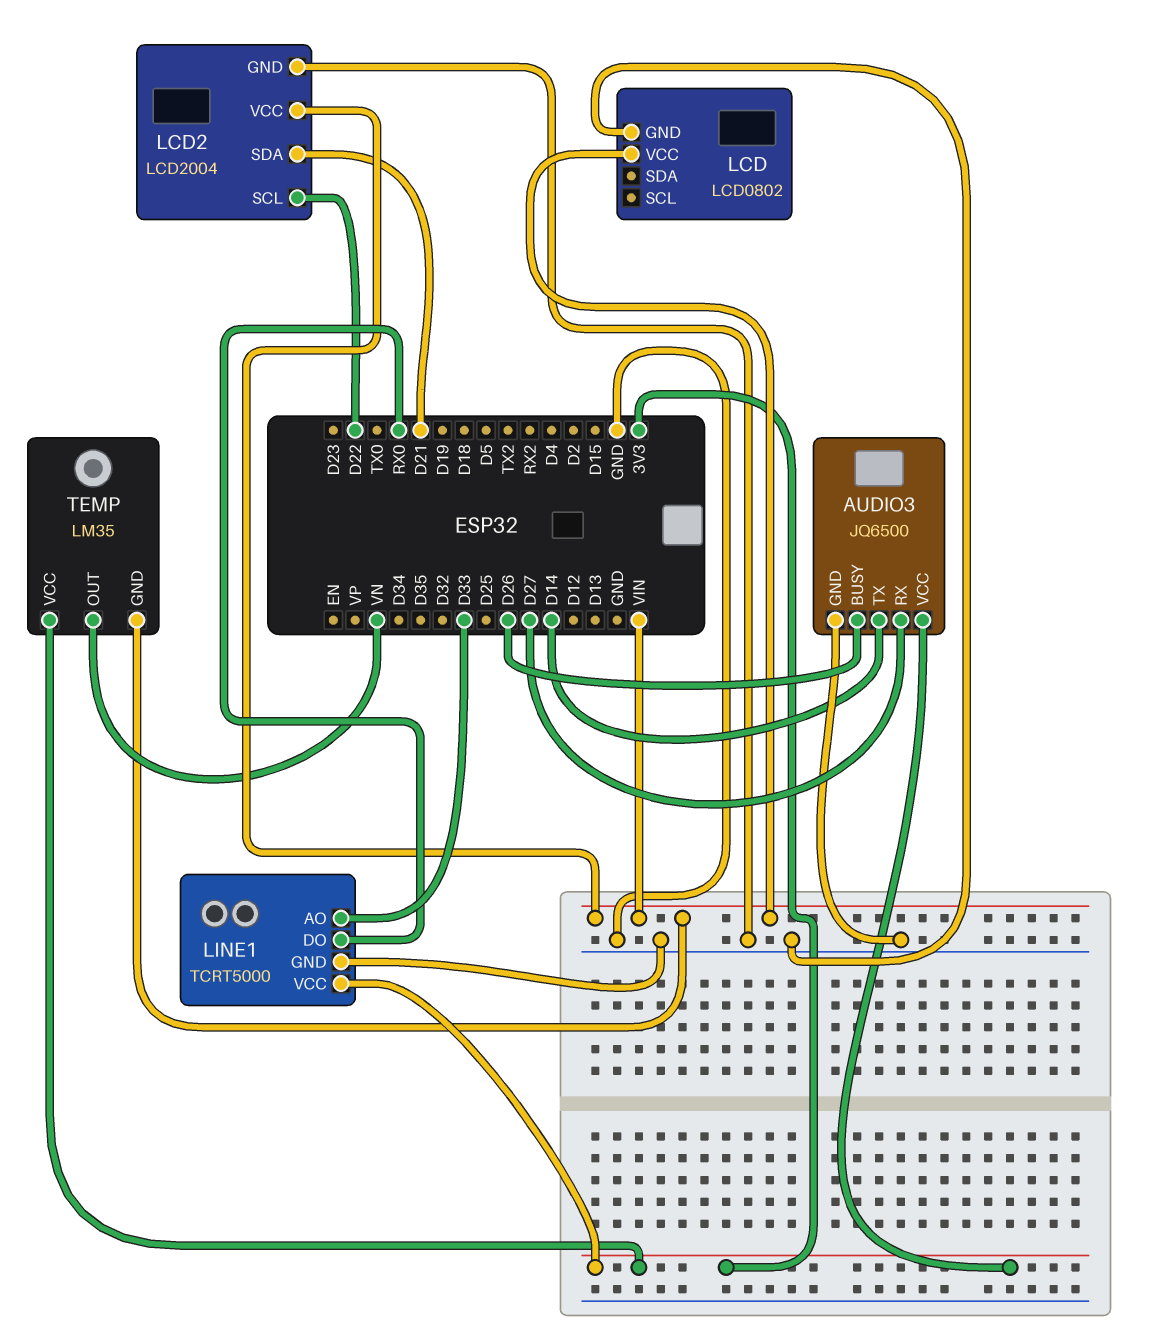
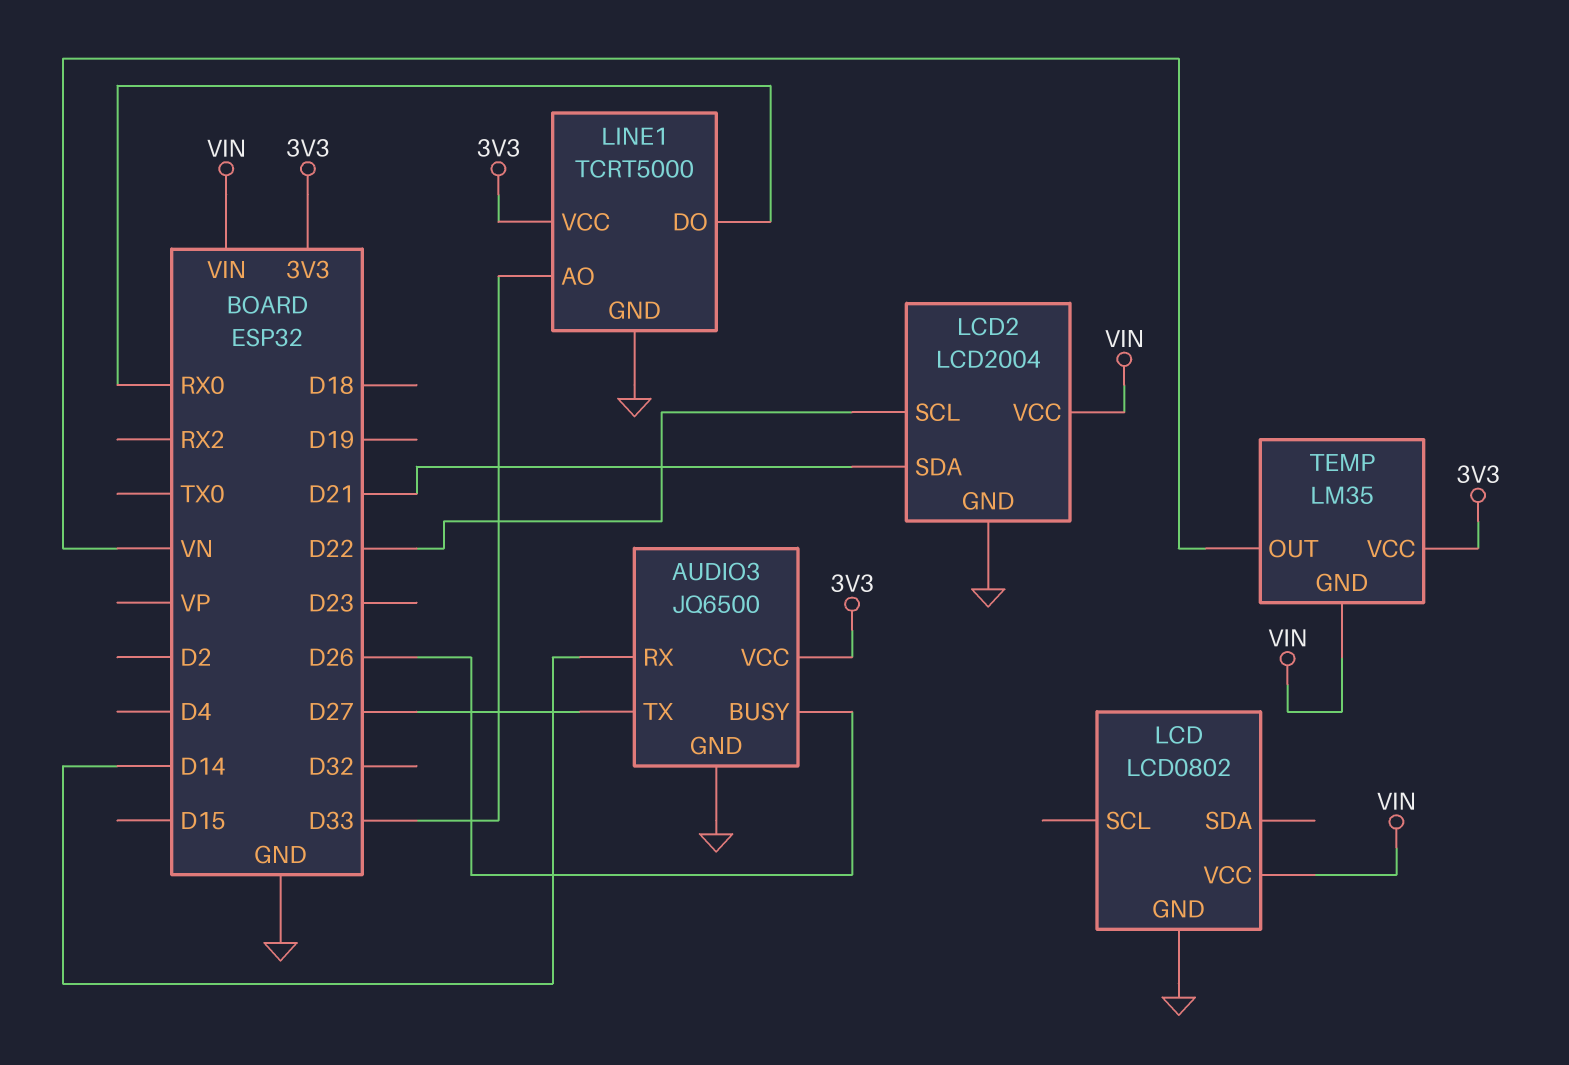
AUDIO3 pin RX: D27 -> D14
AUDIO3 pin TX: D14 -> D27

